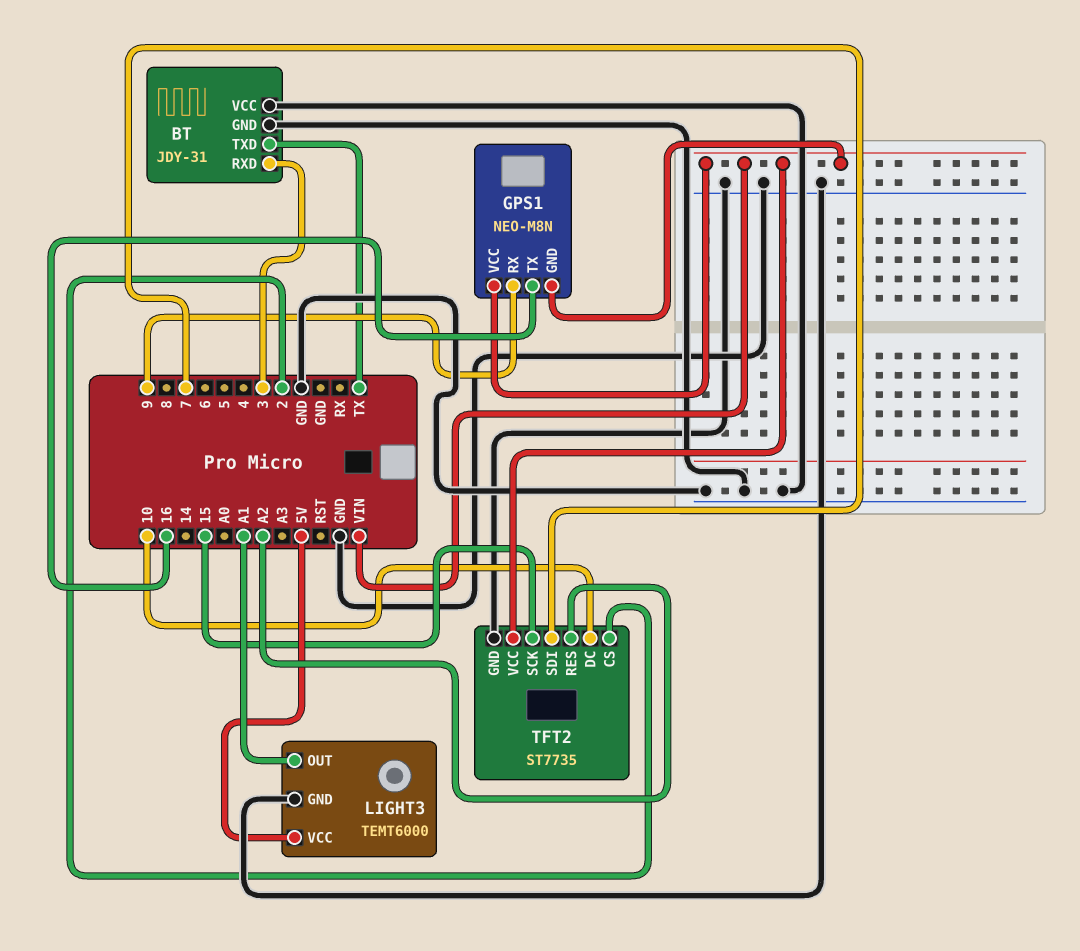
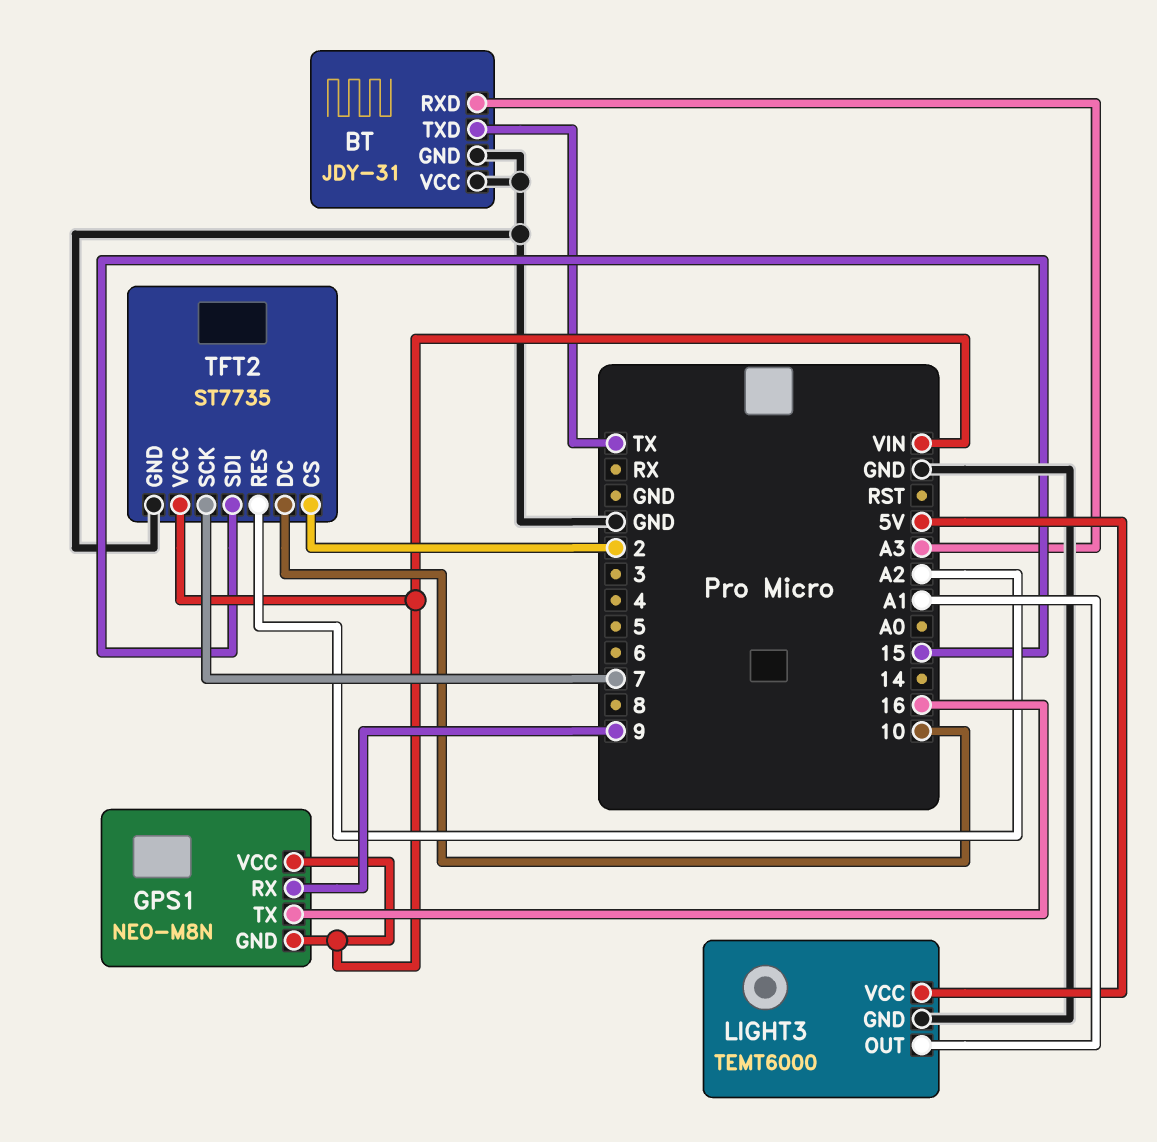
BT pin RXD: 3 -> A3
TFT2 pin SCK: 15 -> 7
TFT2 pin SDI: 7 -> 15

